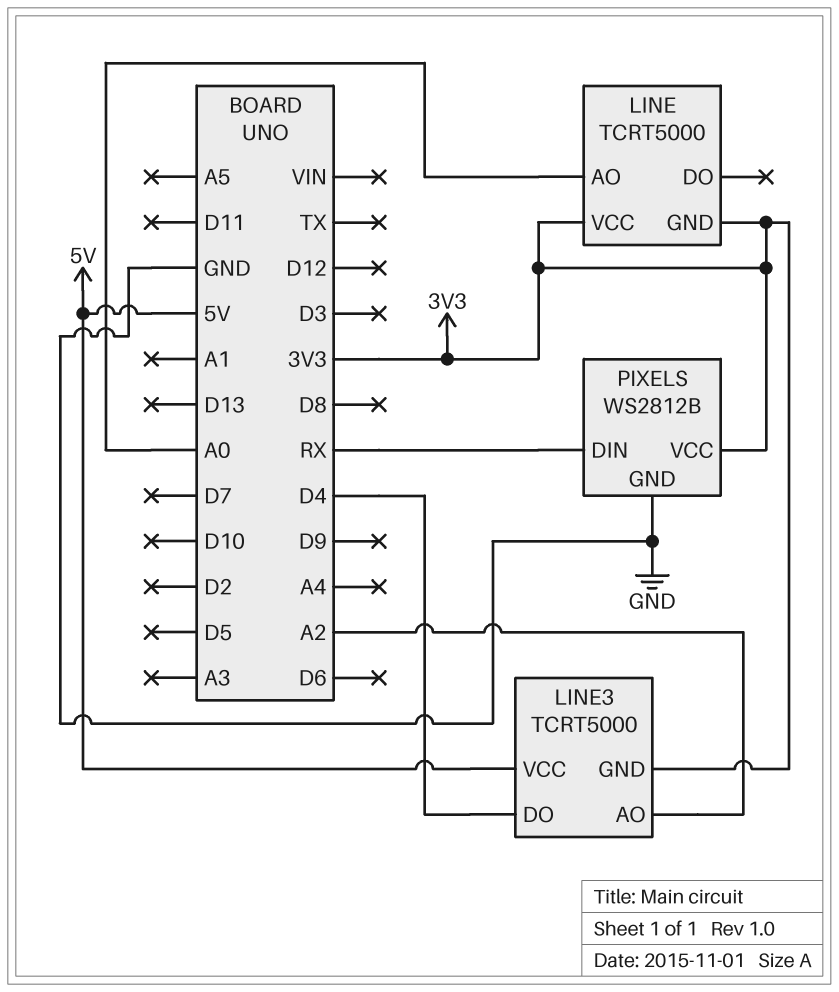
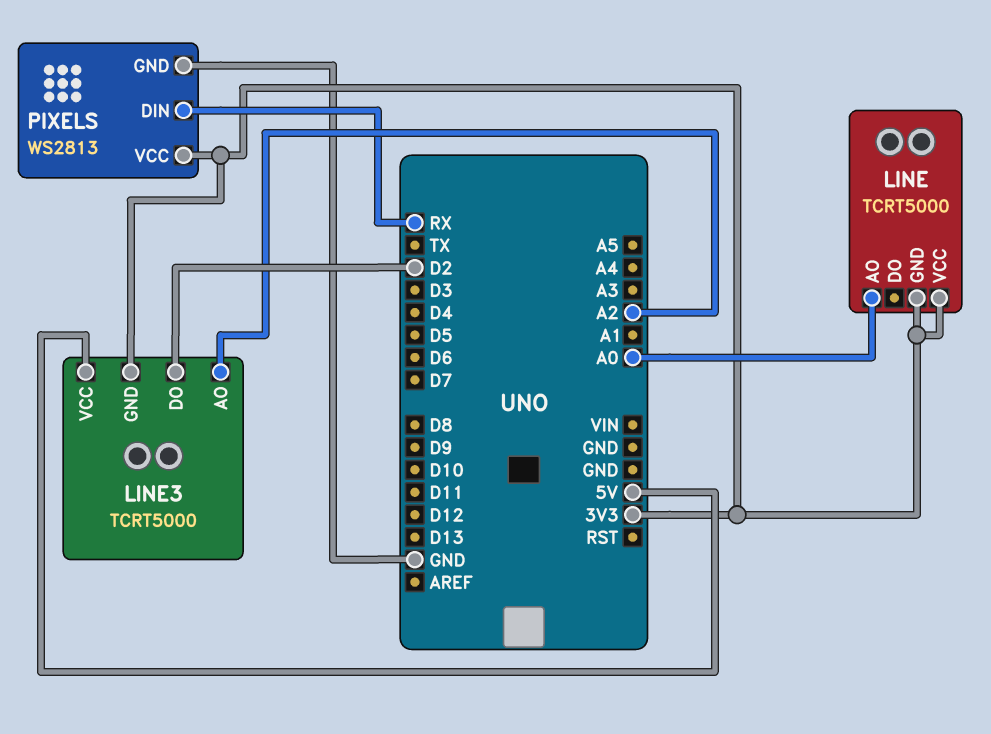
LINE3 pin DO: D4 -> D2
PIXELS: WS2812B -> WS2813

